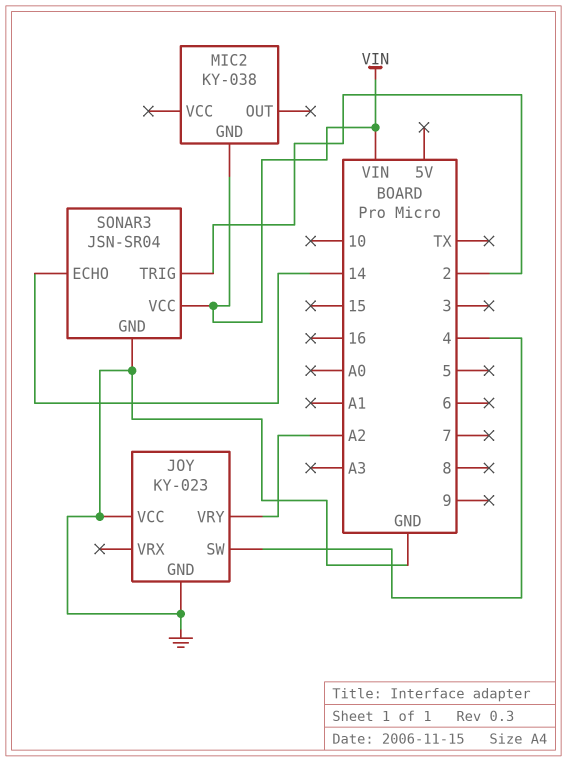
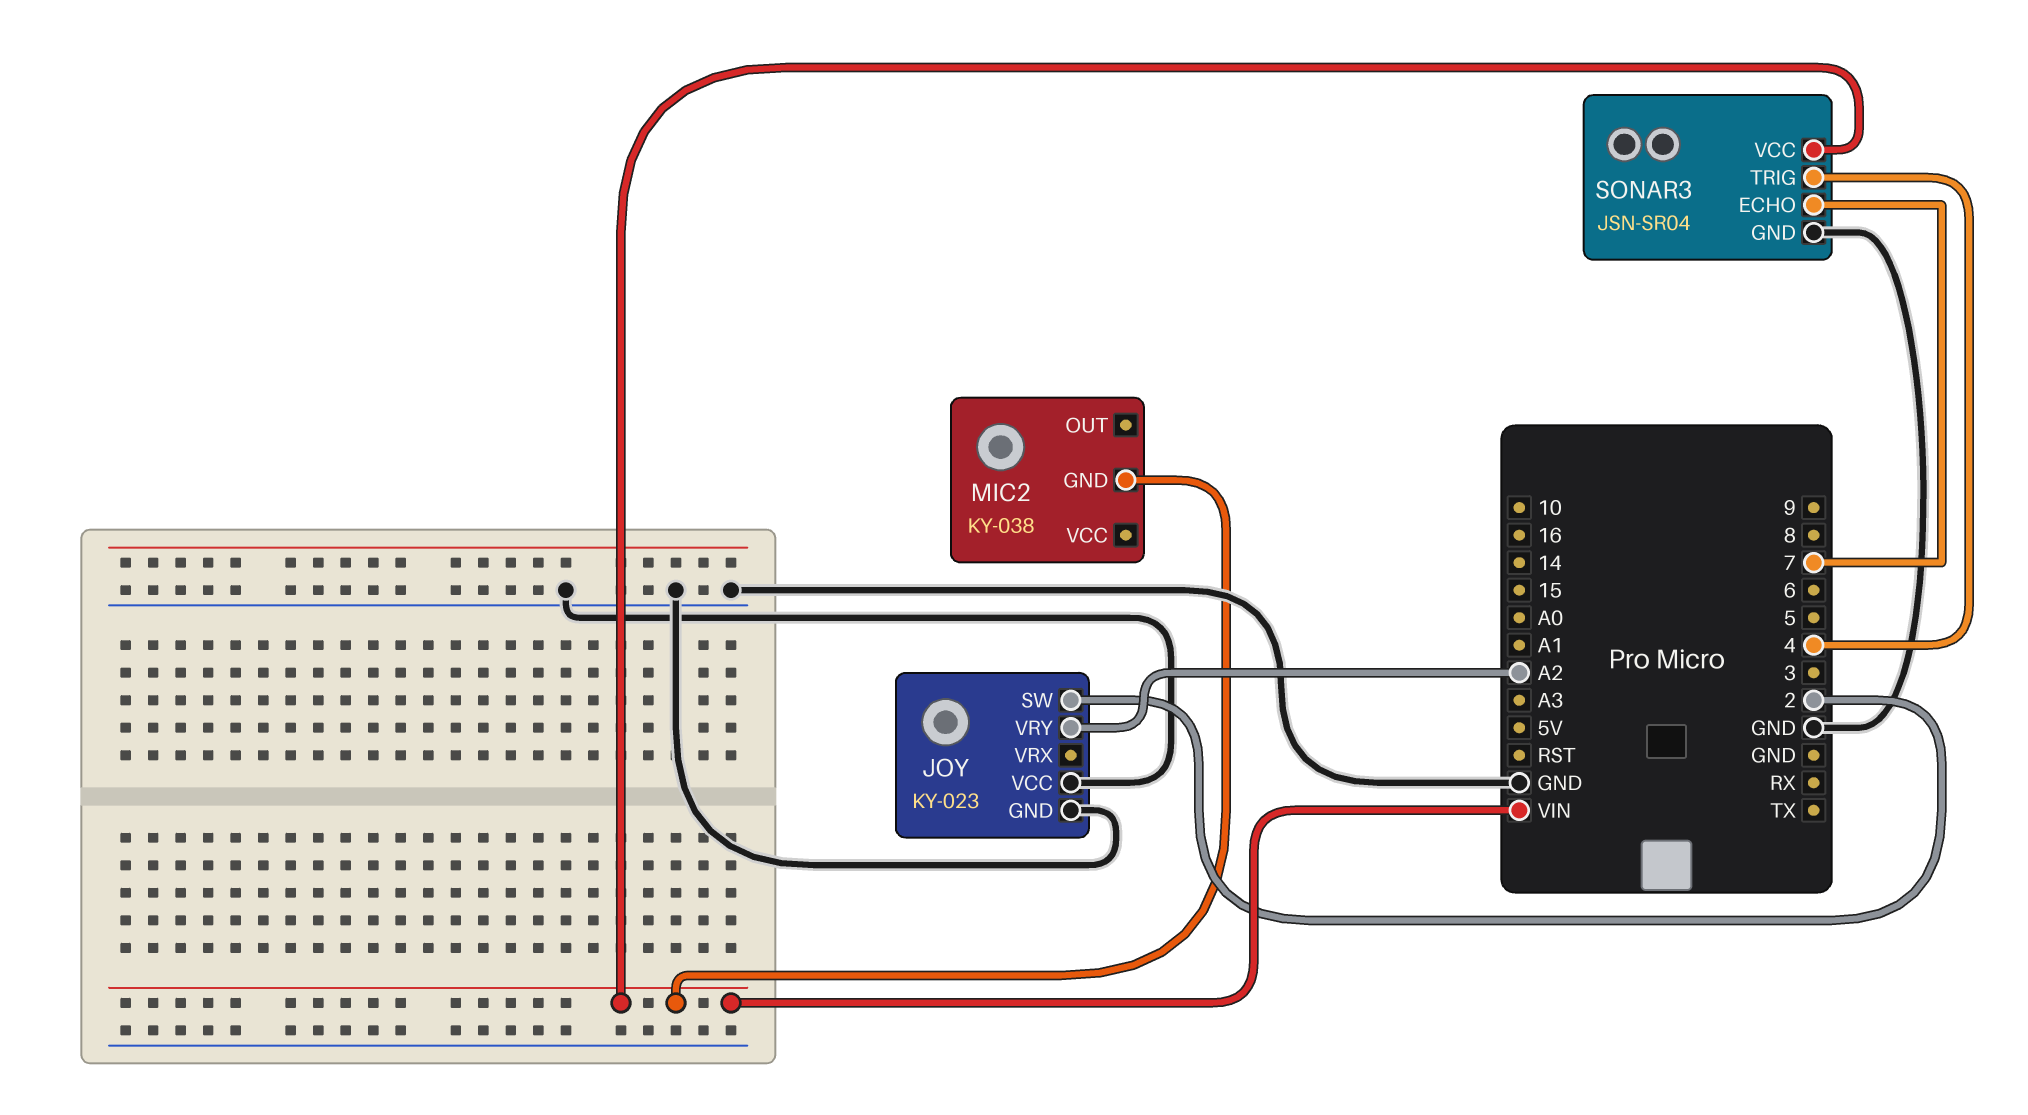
JOY pin SW: 4 -> 2
SONAR3 pin ECHO: 14 -> 7
SONAR3 pin TRIG: 2 -> 4

